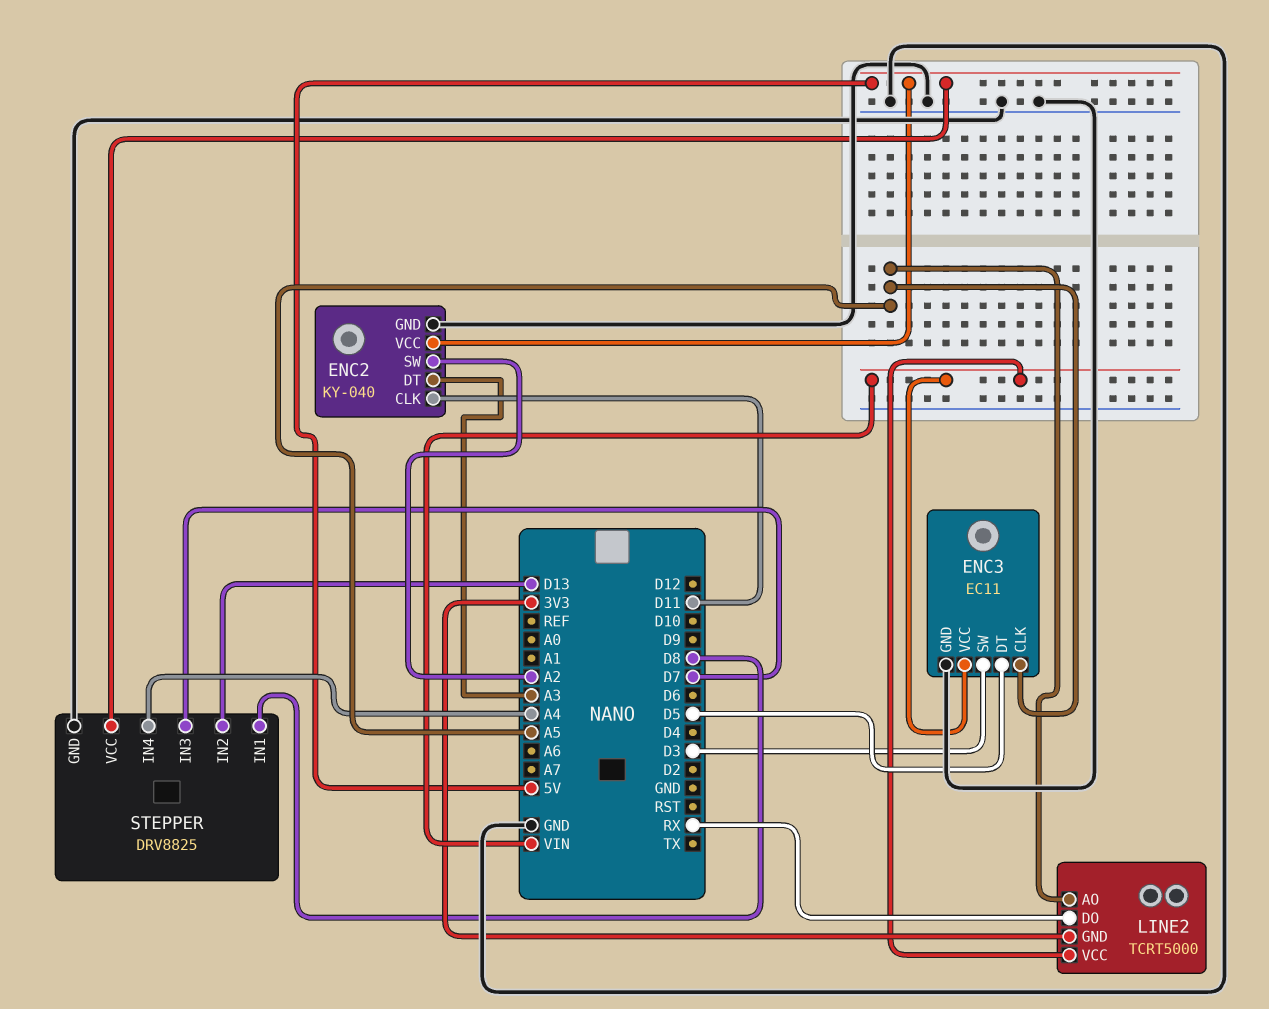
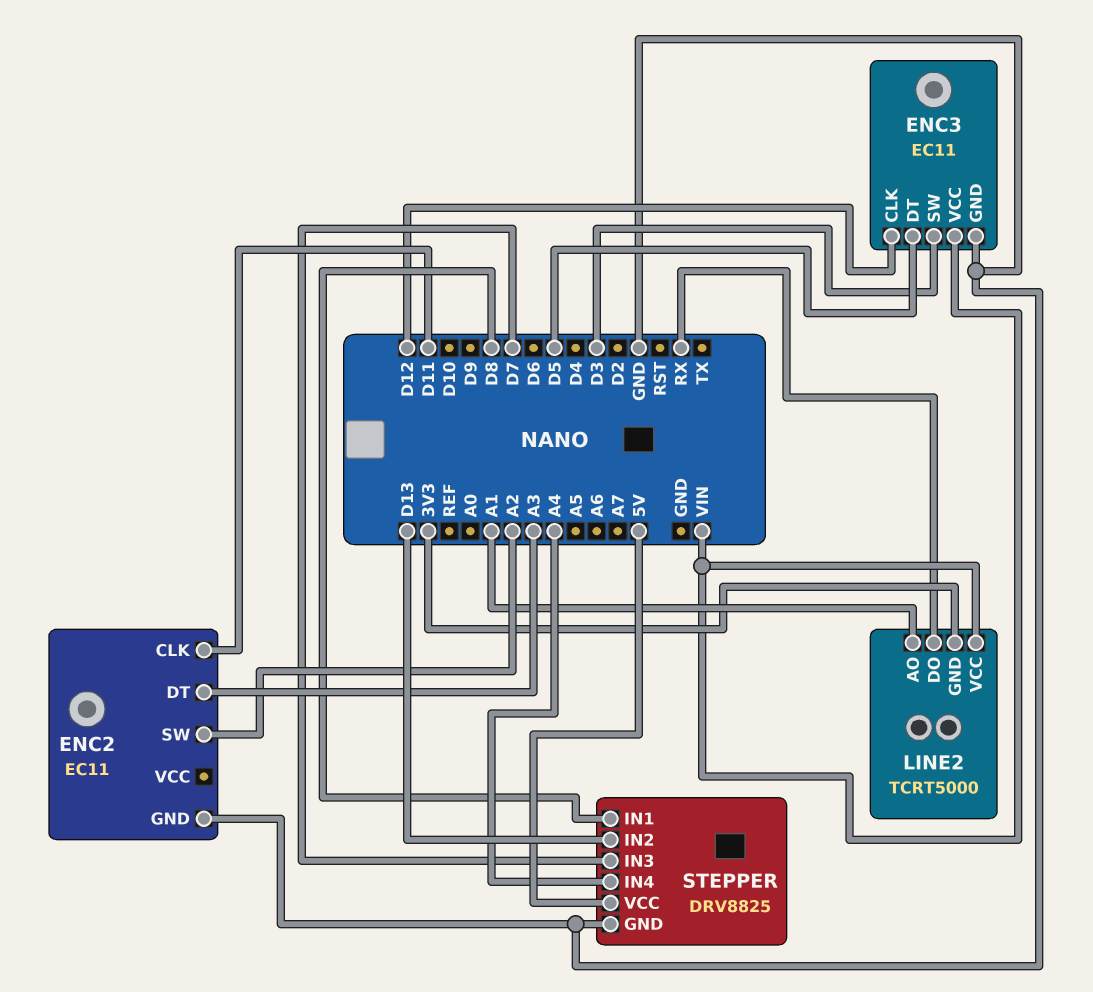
ENC2: KY-040 -> EC11
ENC2 pin VCC: 5V -> none
ENC3 pin CLK: A5 -> D12
LINE2 pin AO: A5 -> A1

